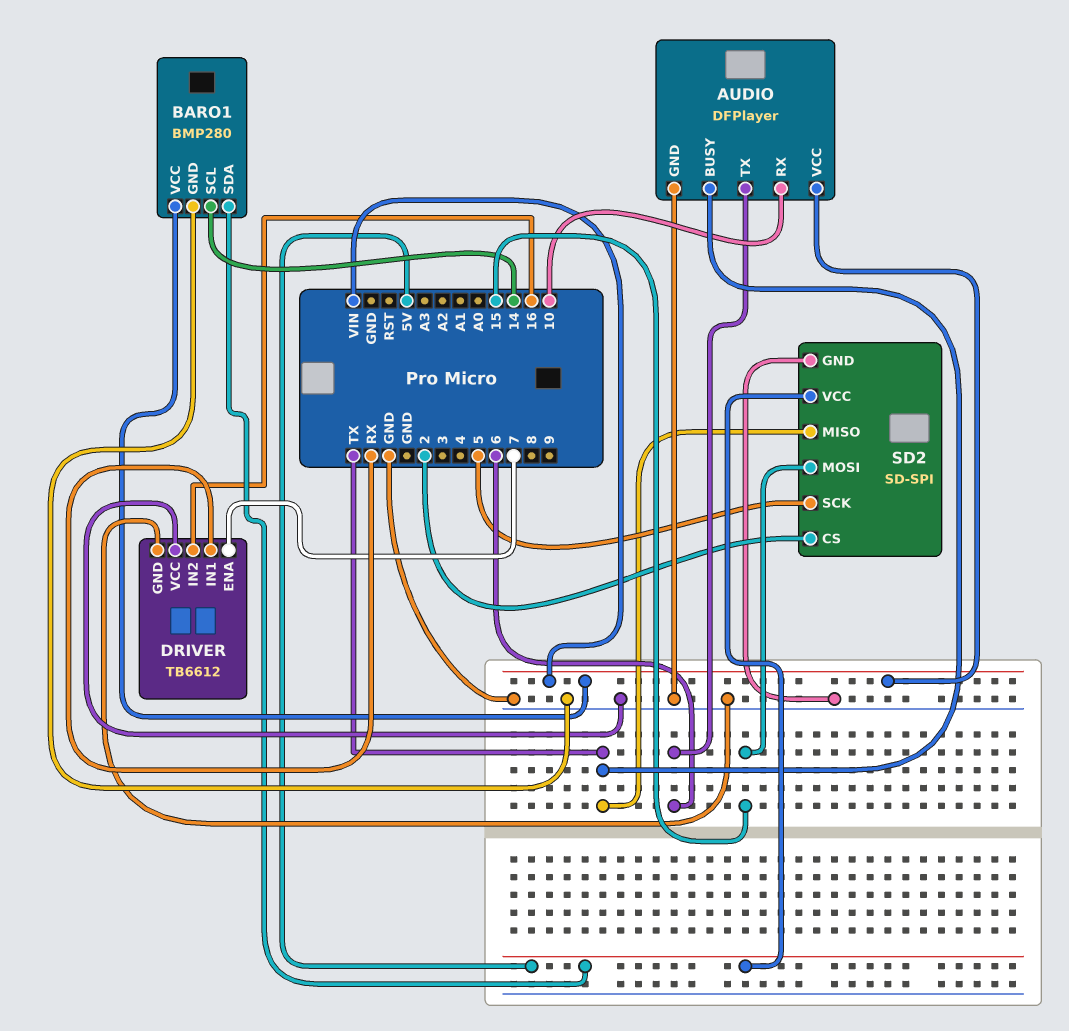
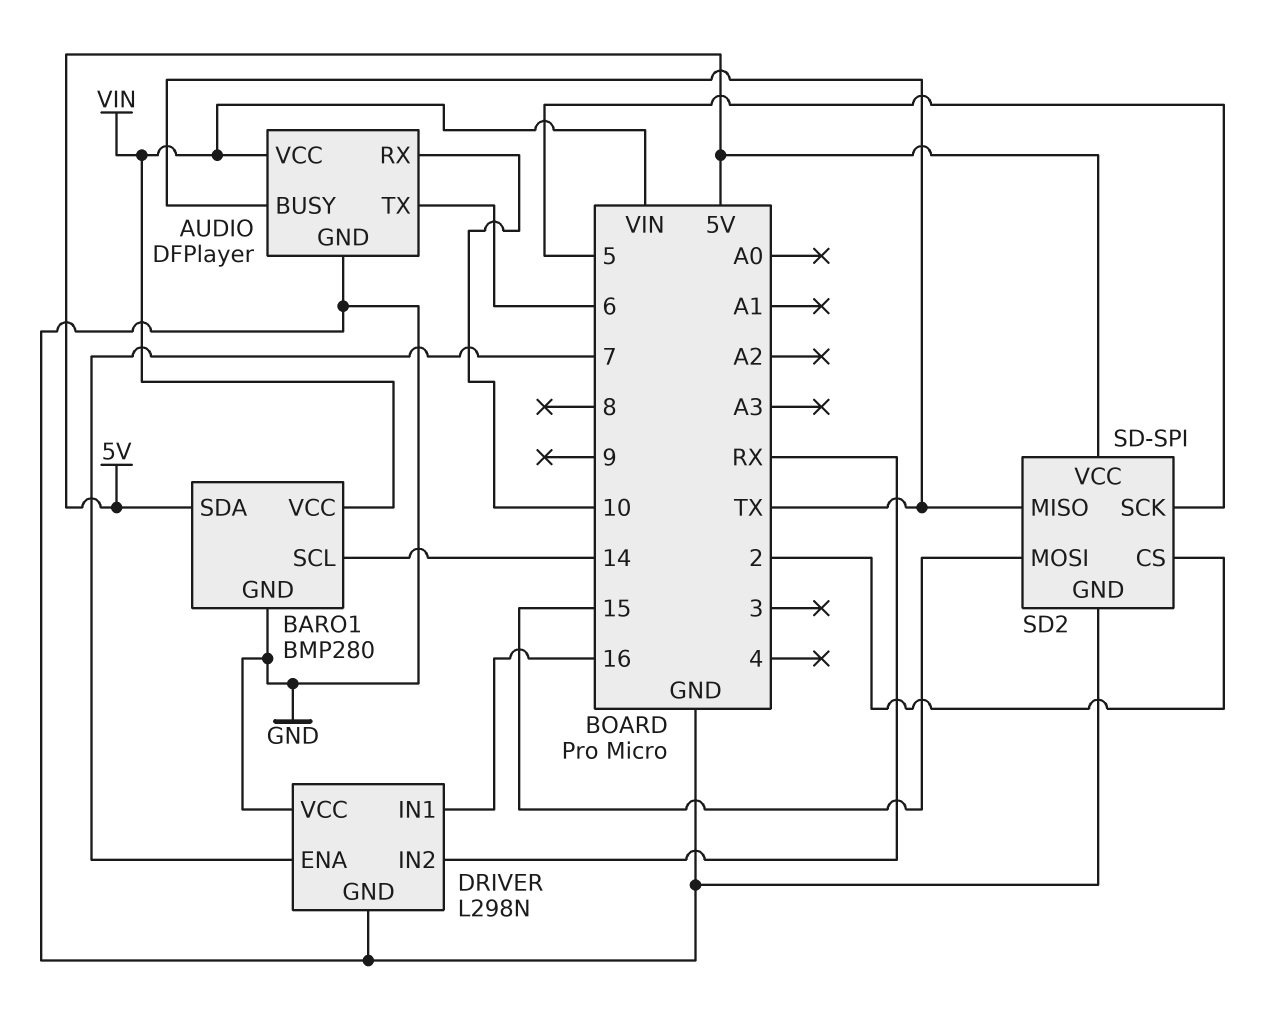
DRIVER: TB6612 -> L298N
DRIVER pin IN1: RX -> 16
DRIVER pin IN2: 16 -> RX

